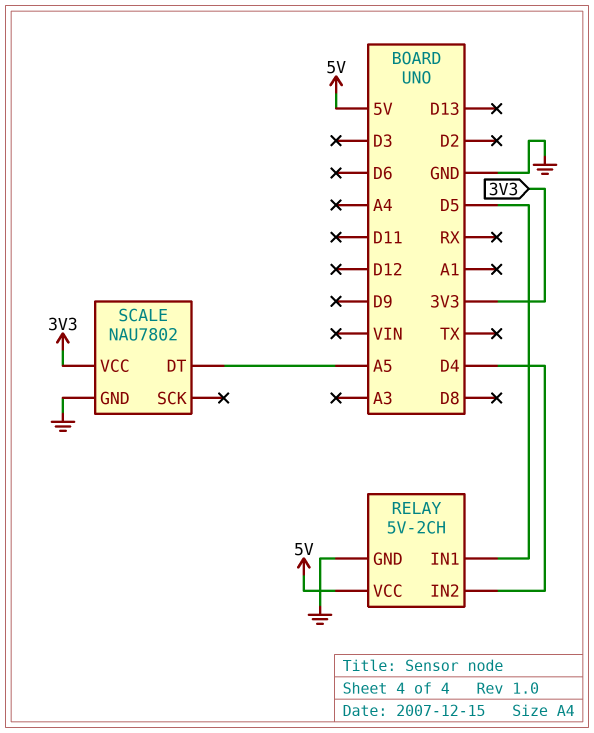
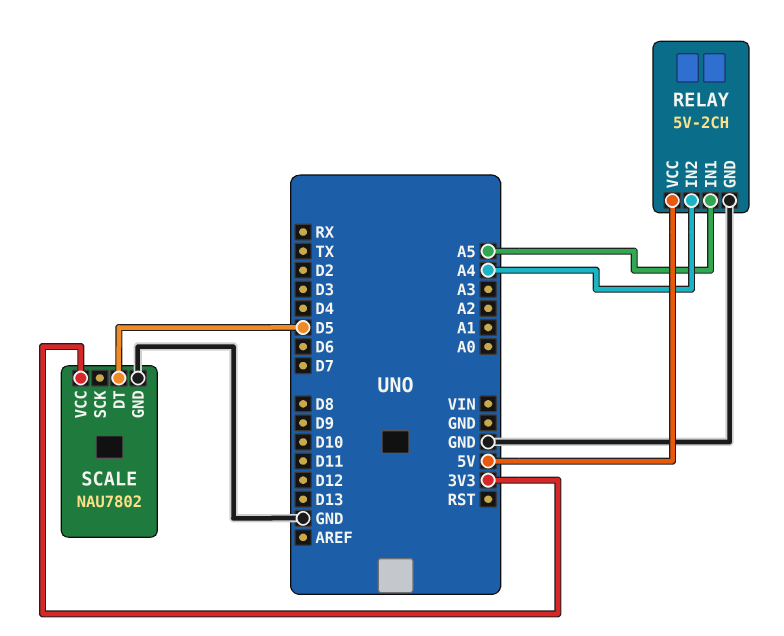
RELAY pin IN1: D5 -> A5
RELAY pin IN2: D4 -> A4
SCALE pin DT: A5 -> D5

